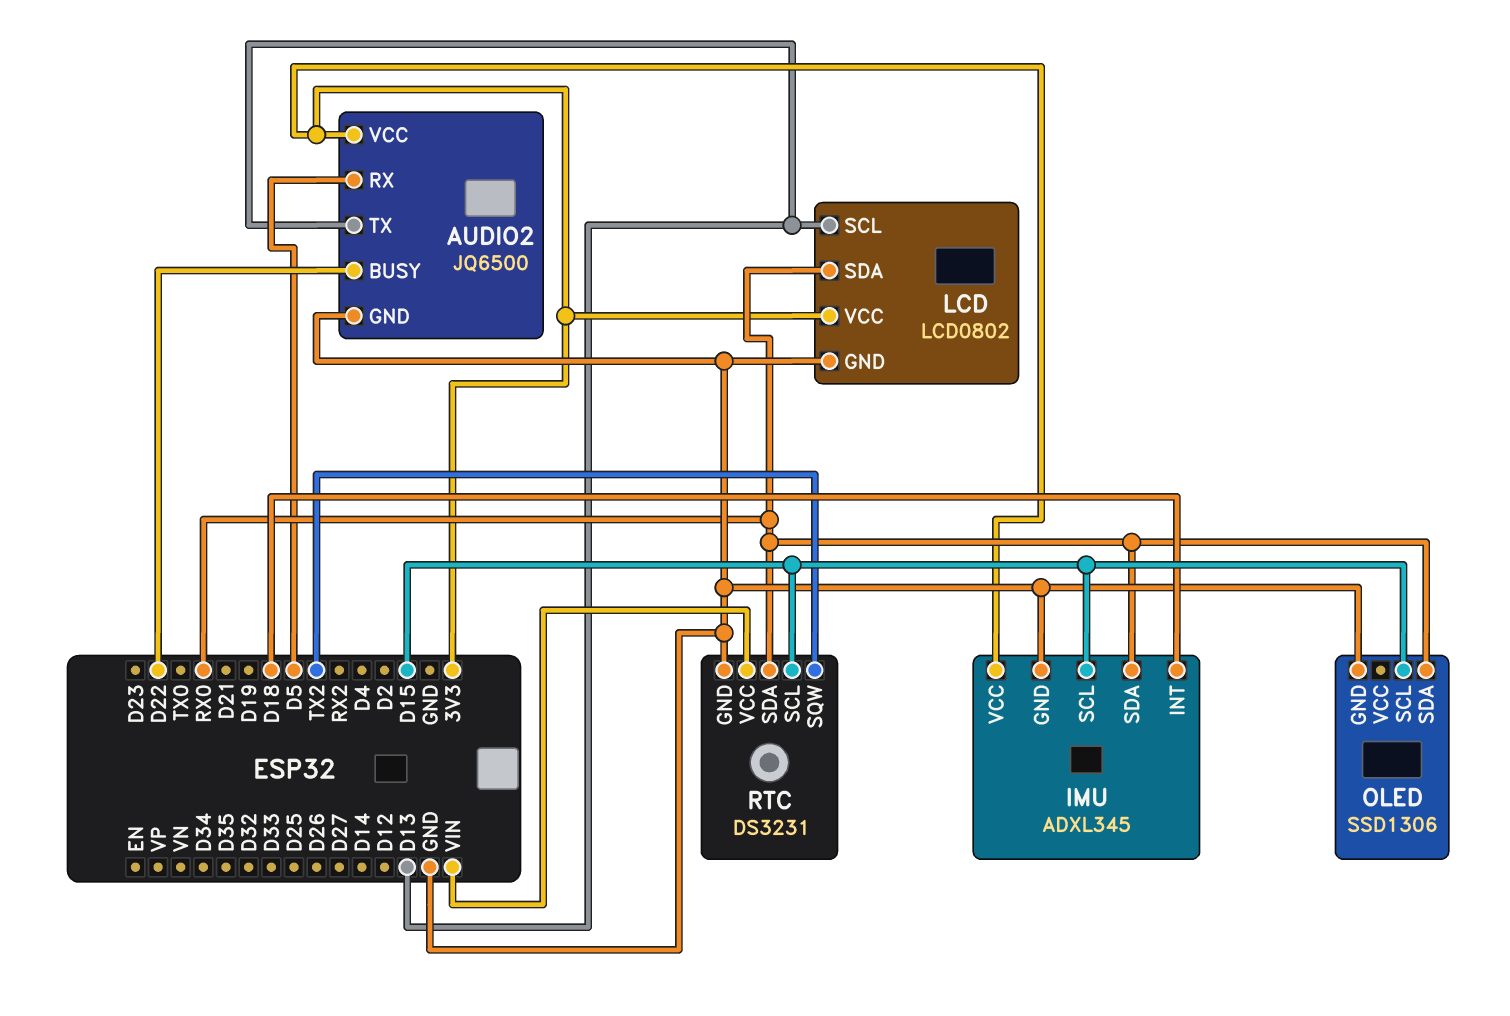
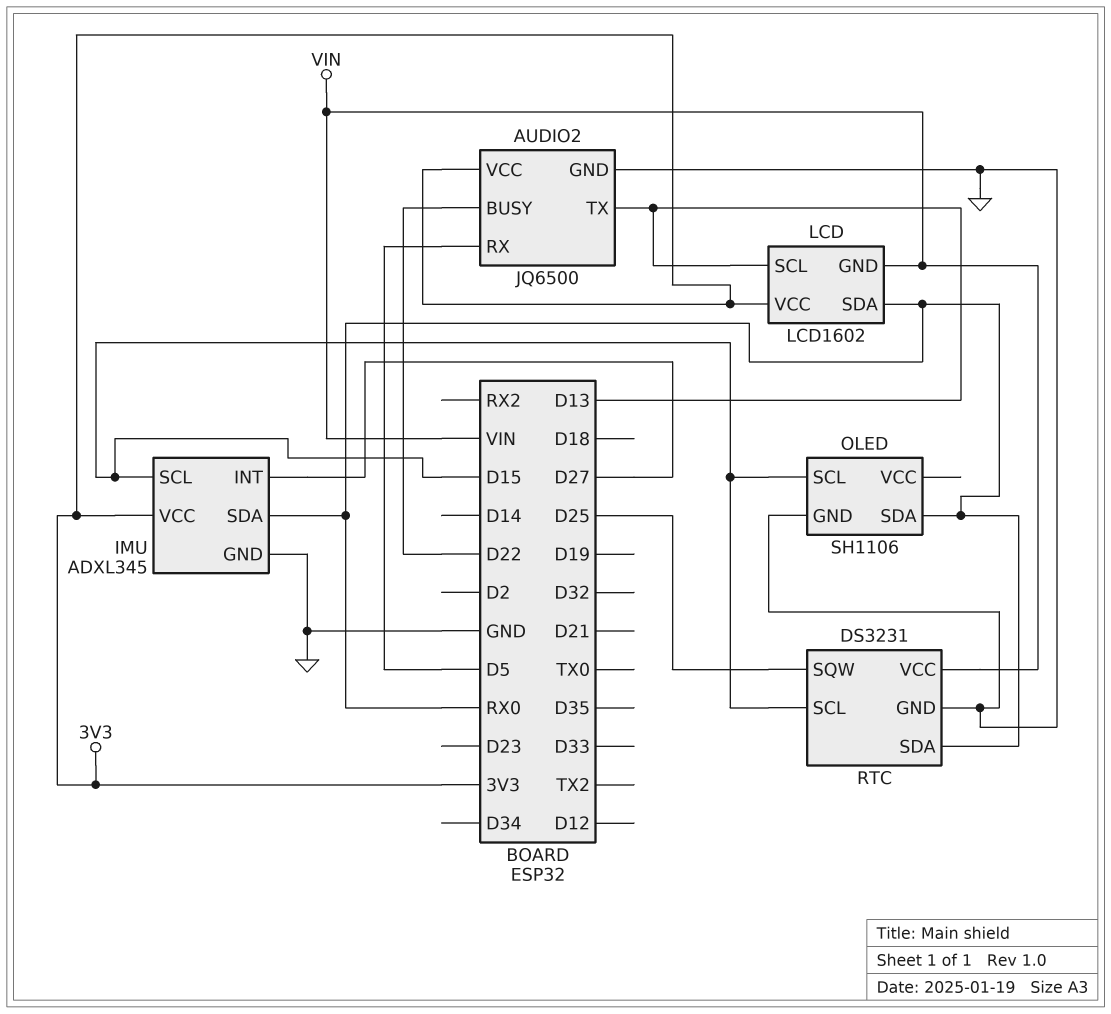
IMU pin INT: D18 -> D27
LCD: LCD0802 -> LCD1602
LCD pin GND: GND -> VIN
OLED: SSD1306 -> SH1106
RTC pin SQW: TX2 -> D25

